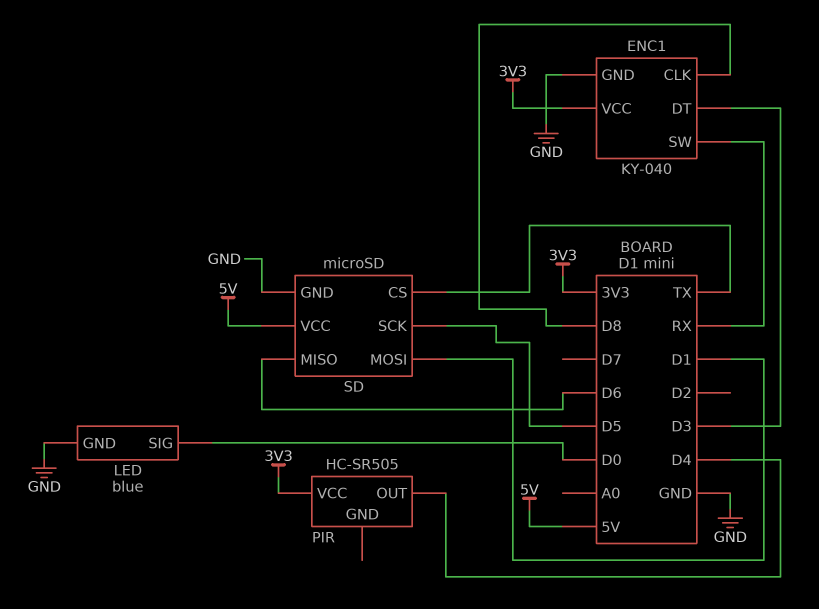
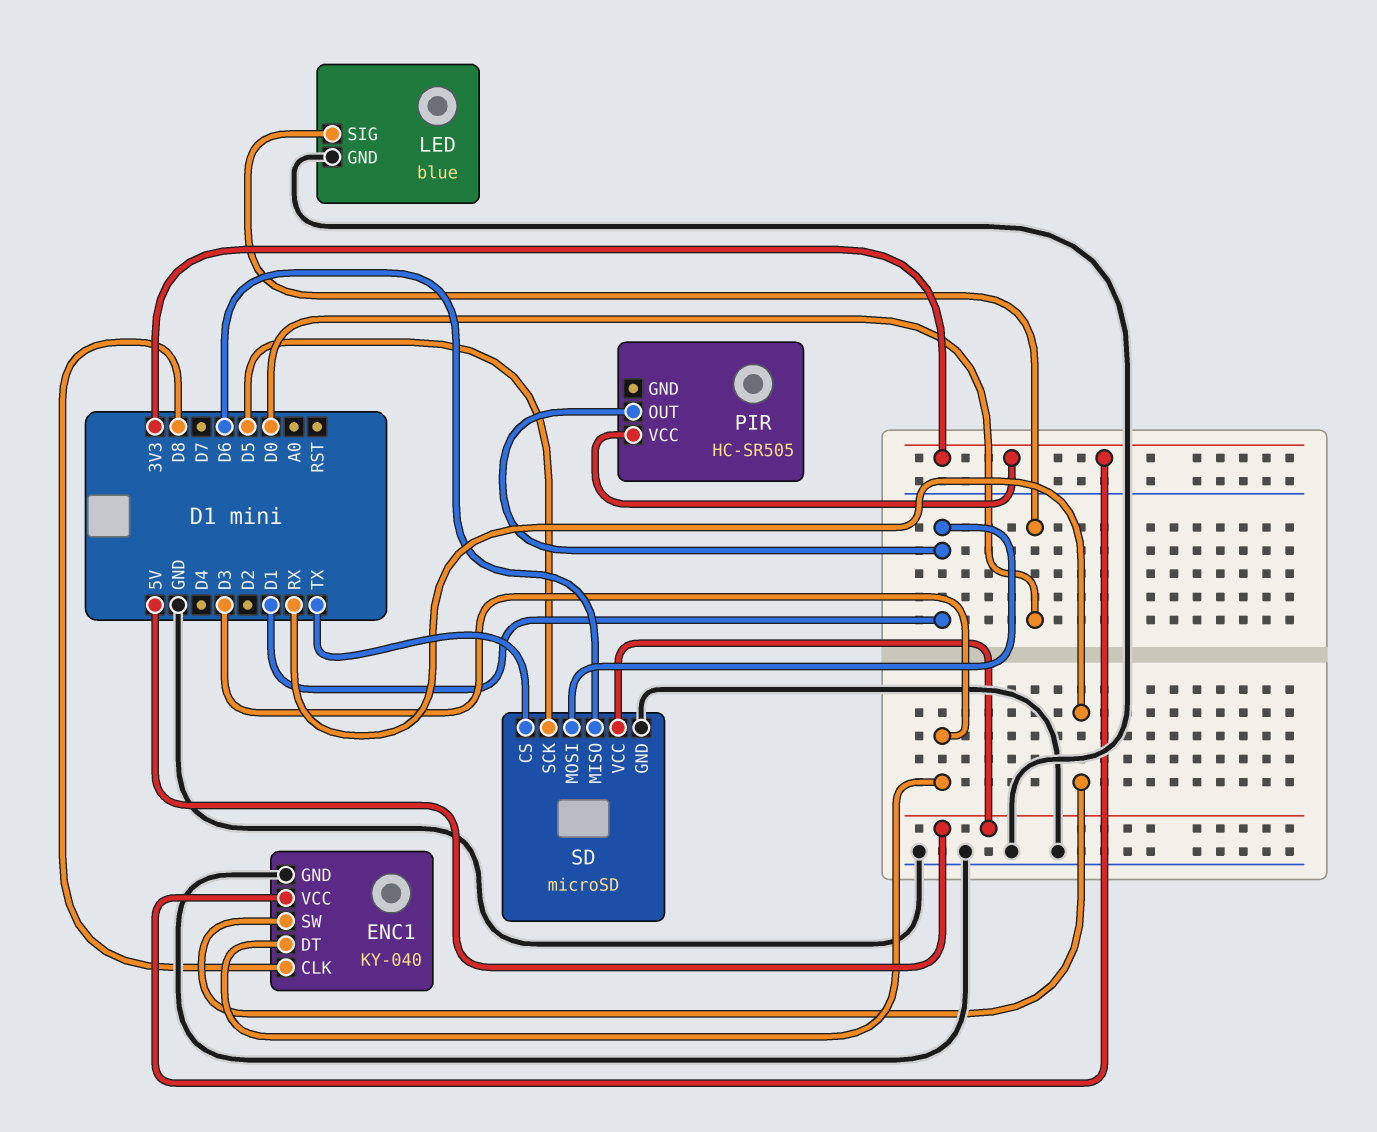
PIR pin OUT: D4 -> D1

